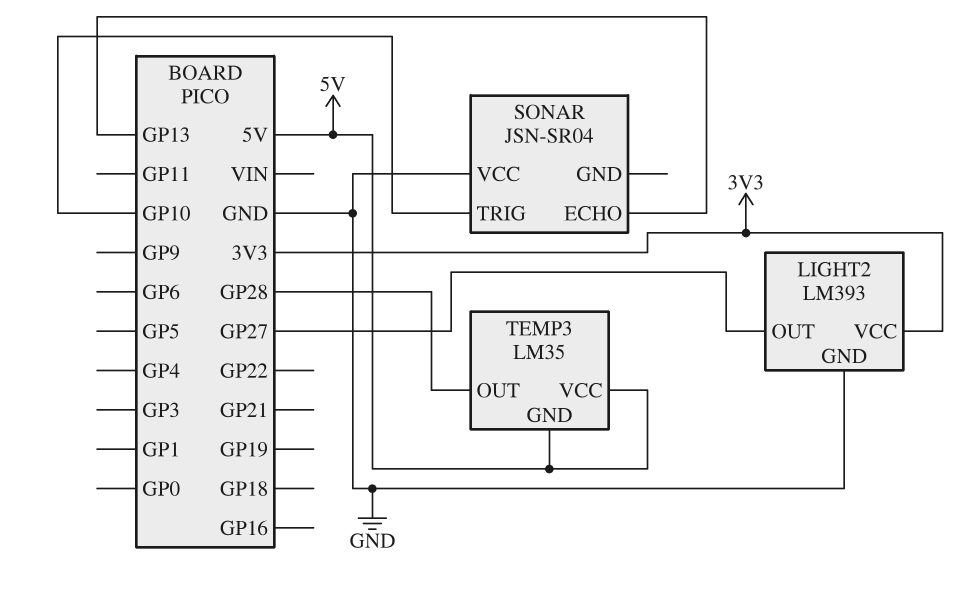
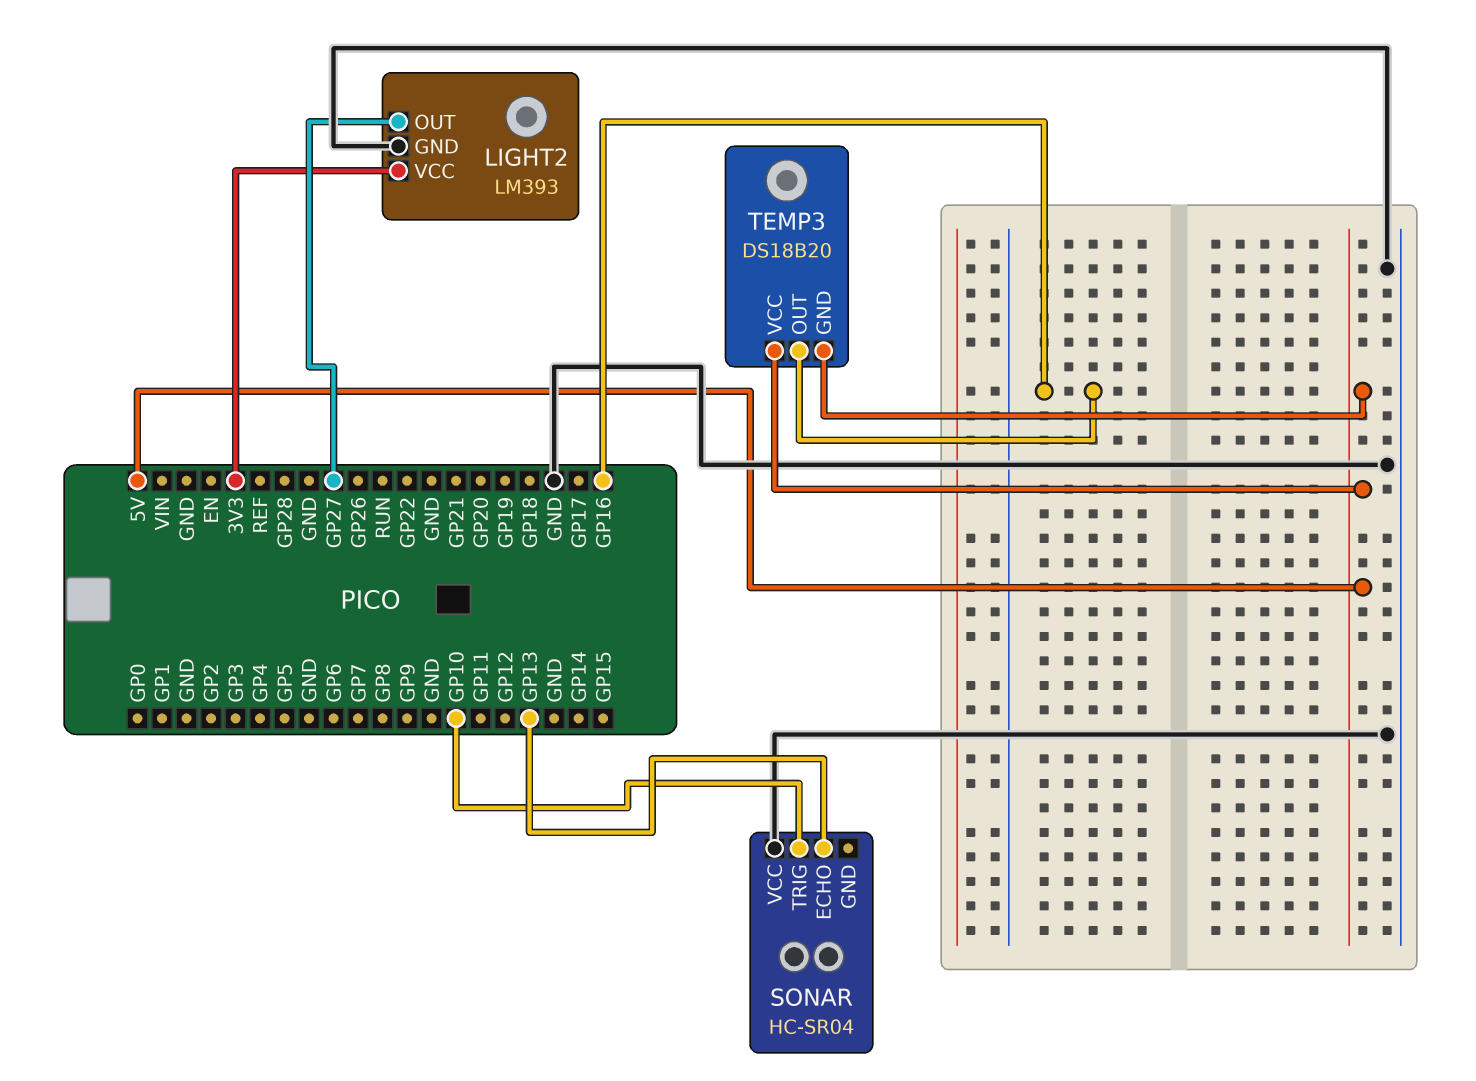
SONAR: JSN-SR04 -> HC-SR04
TEMP3: LM35 -> DS18B20
TEMP3 pin OUT: GP28 -> GP16

